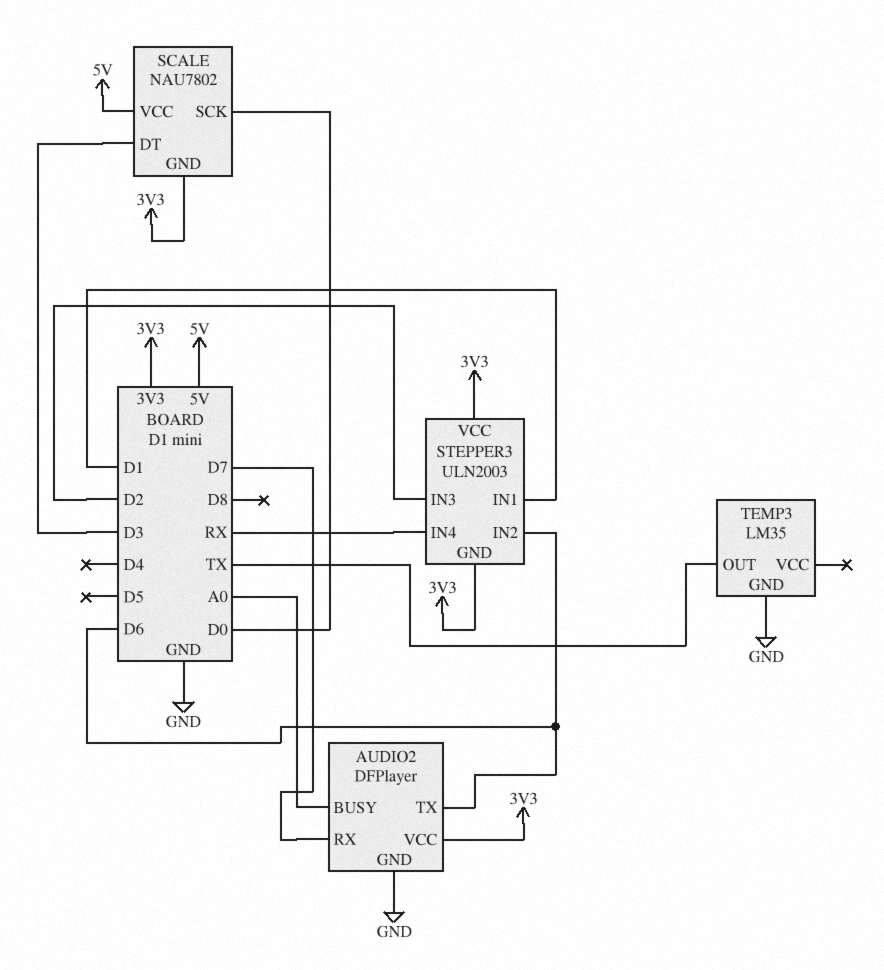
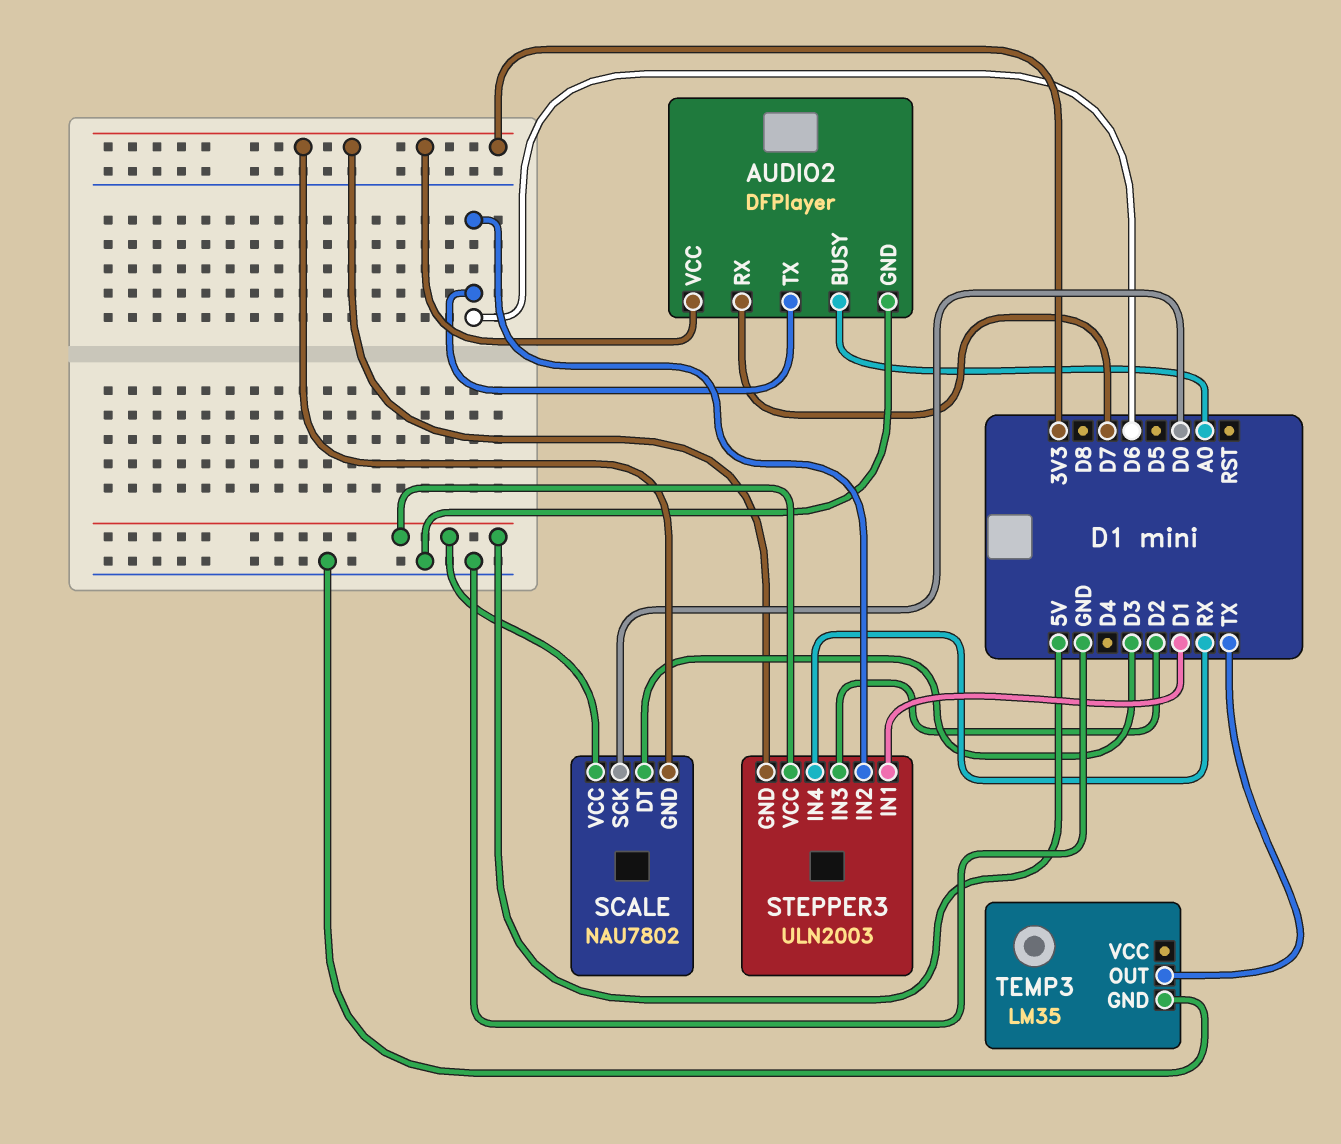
STEPPER3 pin VCC: 3V3 -> 5V

